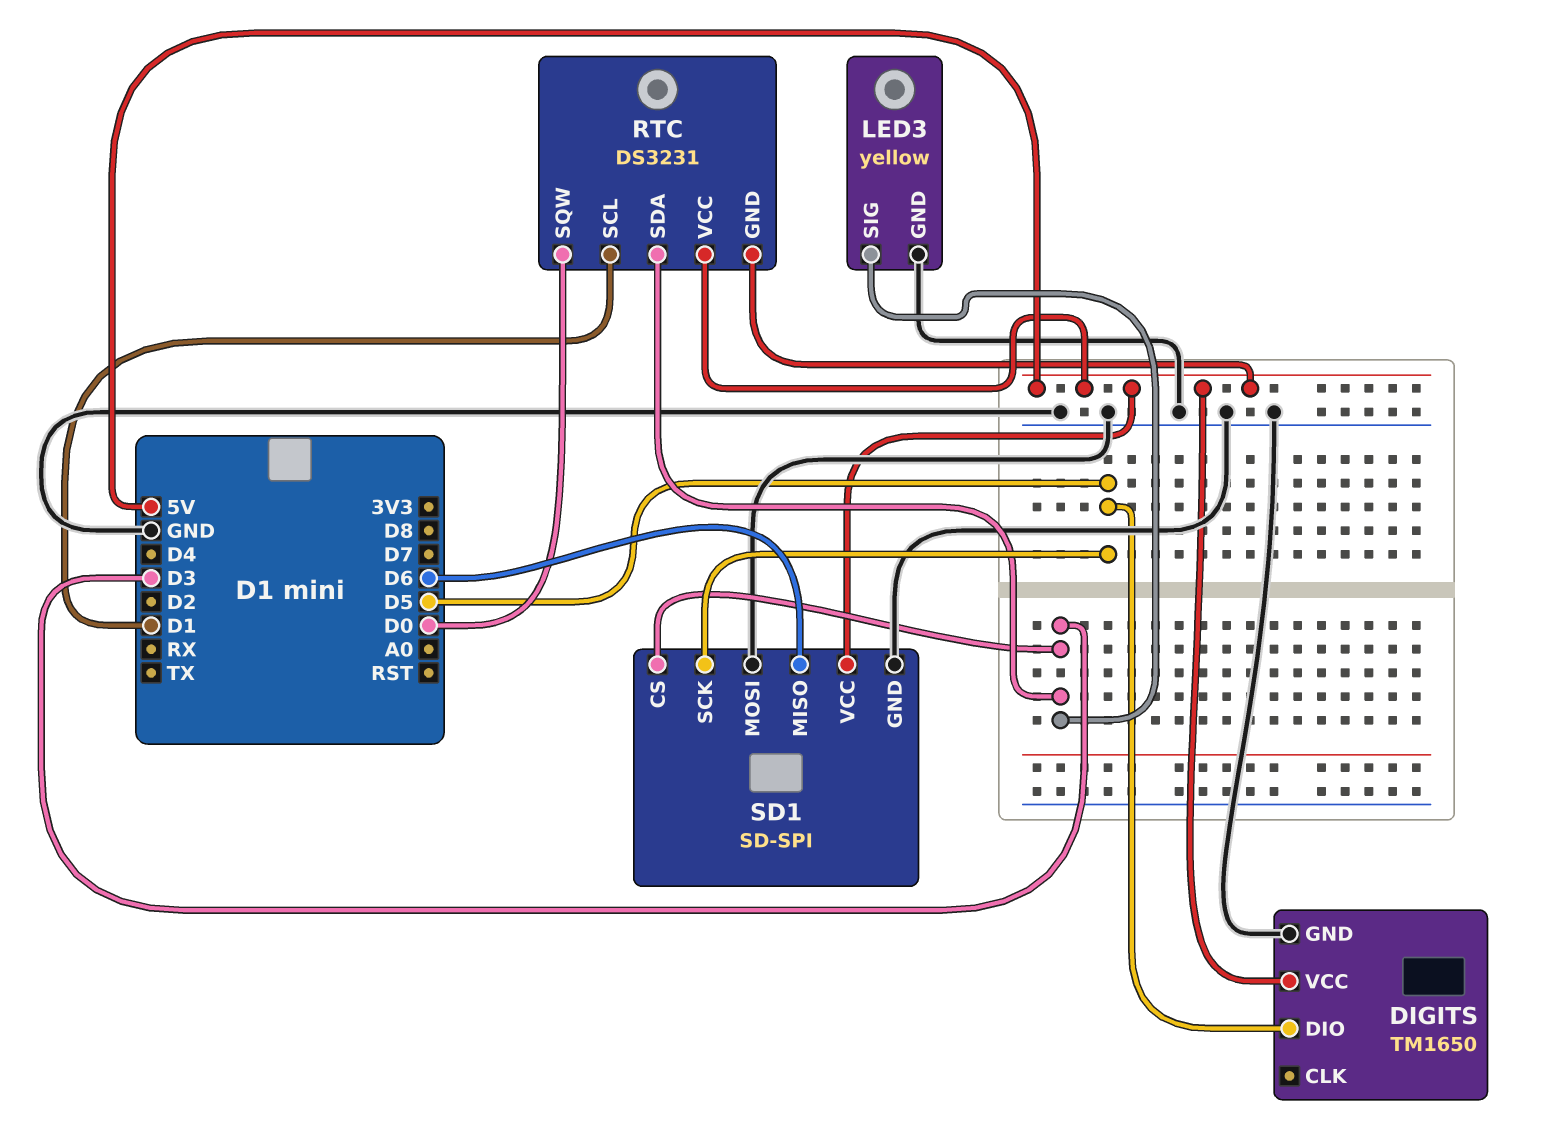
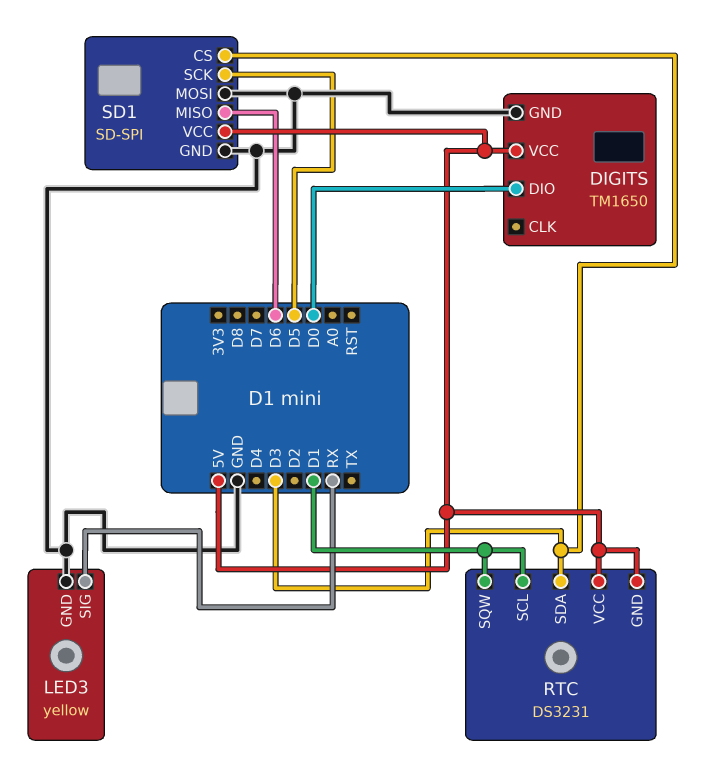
DIGITS pin DIO: D5 -> D0
LED3 pin SIG: D3 -> RX
RTC pin SQW: D0 -> D1

